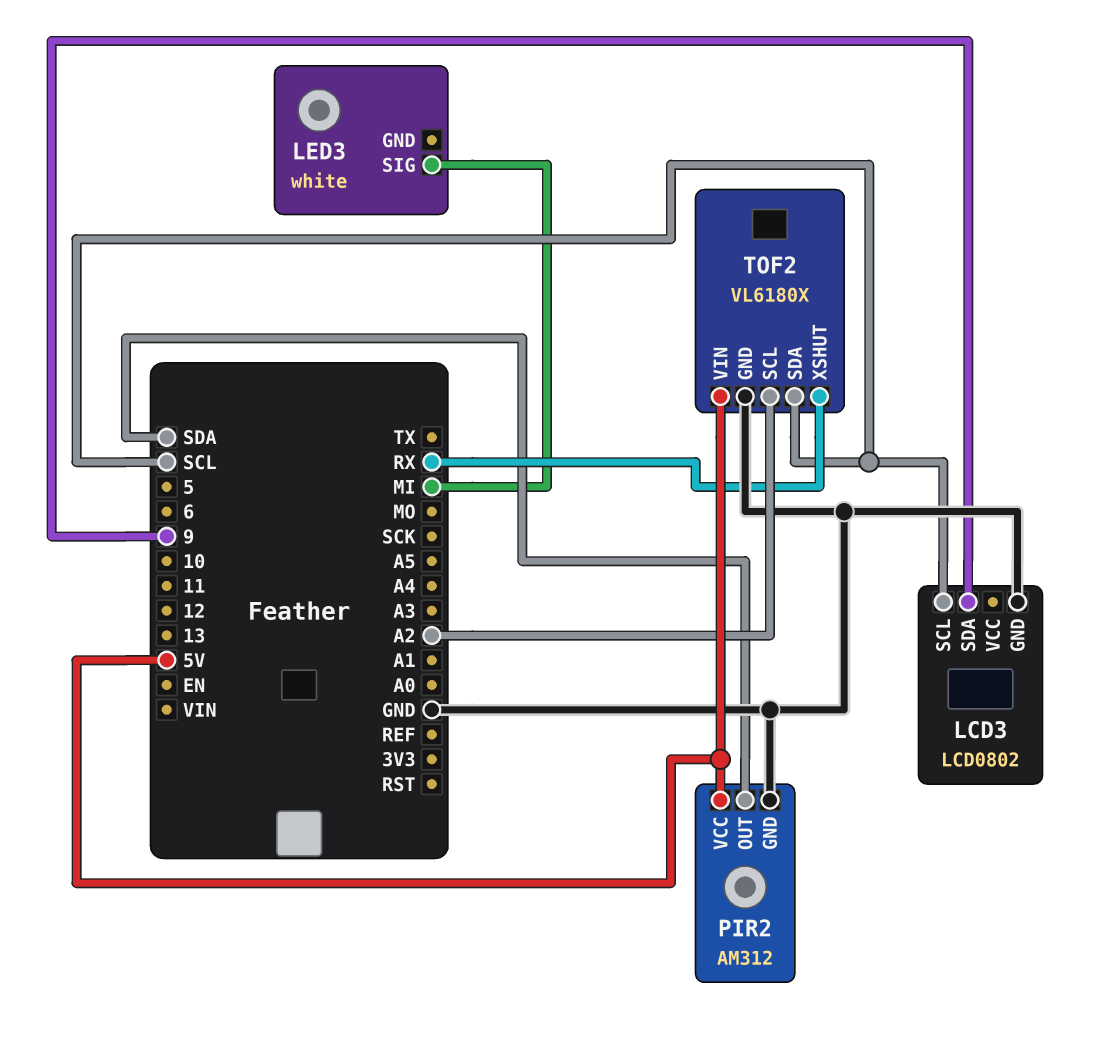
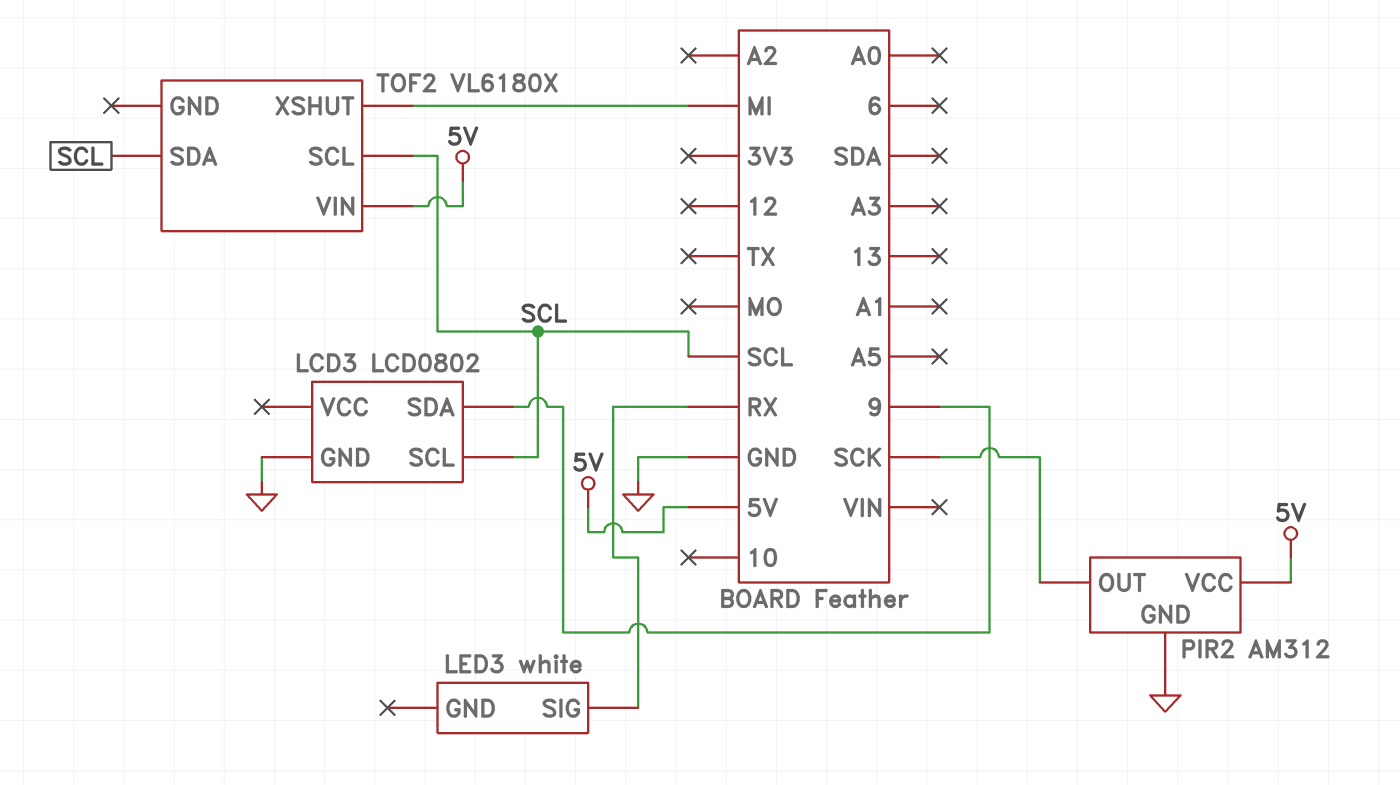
LED3 pin SIG: MI -> RX
PIR2 pin OUT: SDA -> SCK
TOF2 pin GND: GND -> none
TOF2 pin SCL: A2 -> SCL
TOF2 pin XSHUT: RX -> MI

